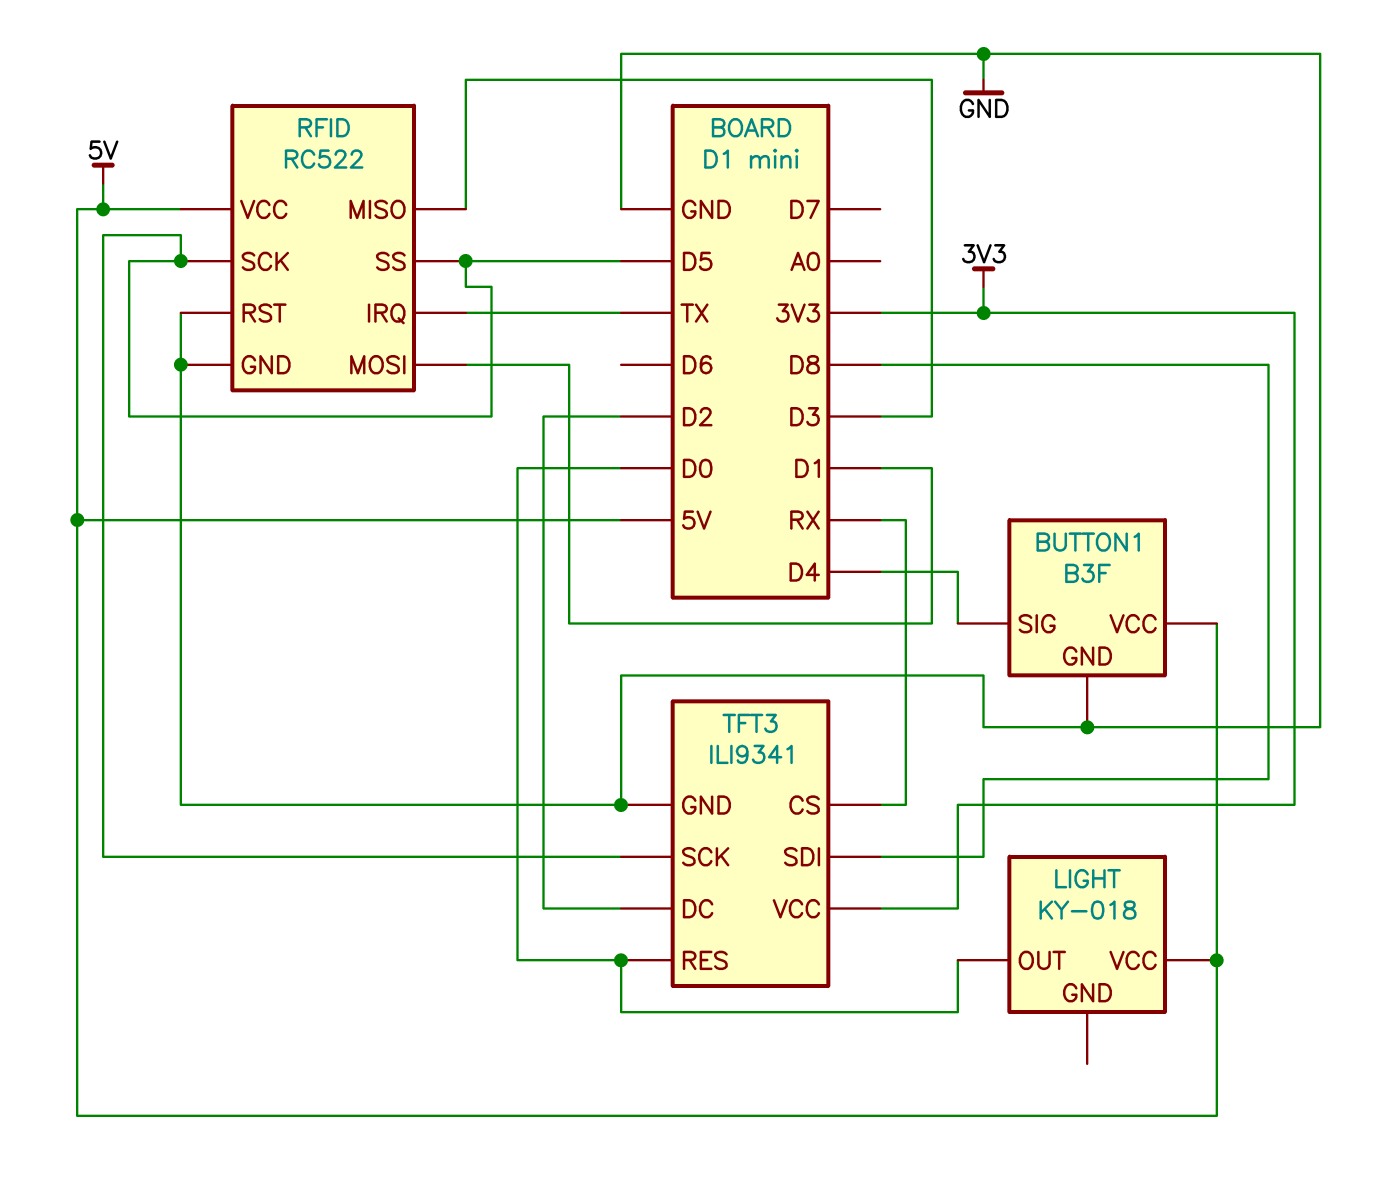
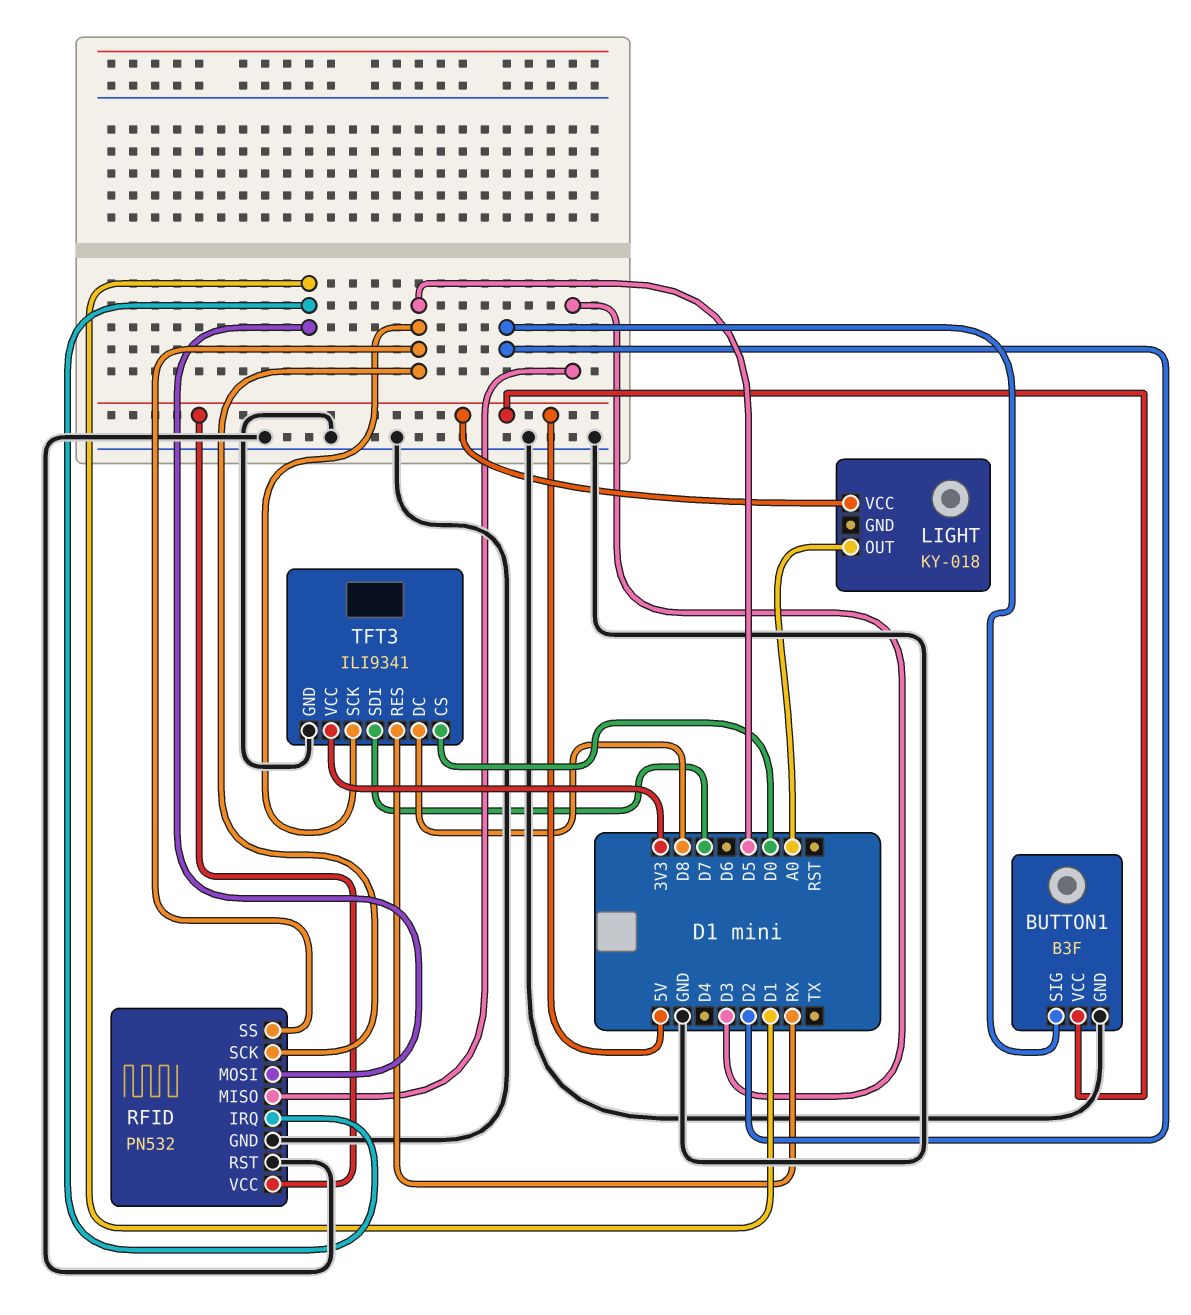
BUTTON1 pin SIG: D4 -> D2
LIGHT pin OUT: D0 -> A0
RFID: RC522 -> PN532
RFID pin IRQ: TX -> D1
TFT3 pin CS: RX -> D0
TFT3 pin DC: D2 -> D8
TFT3 pin RES: D0 -> RX
TFT3 pin SDI: D8 -> D7

